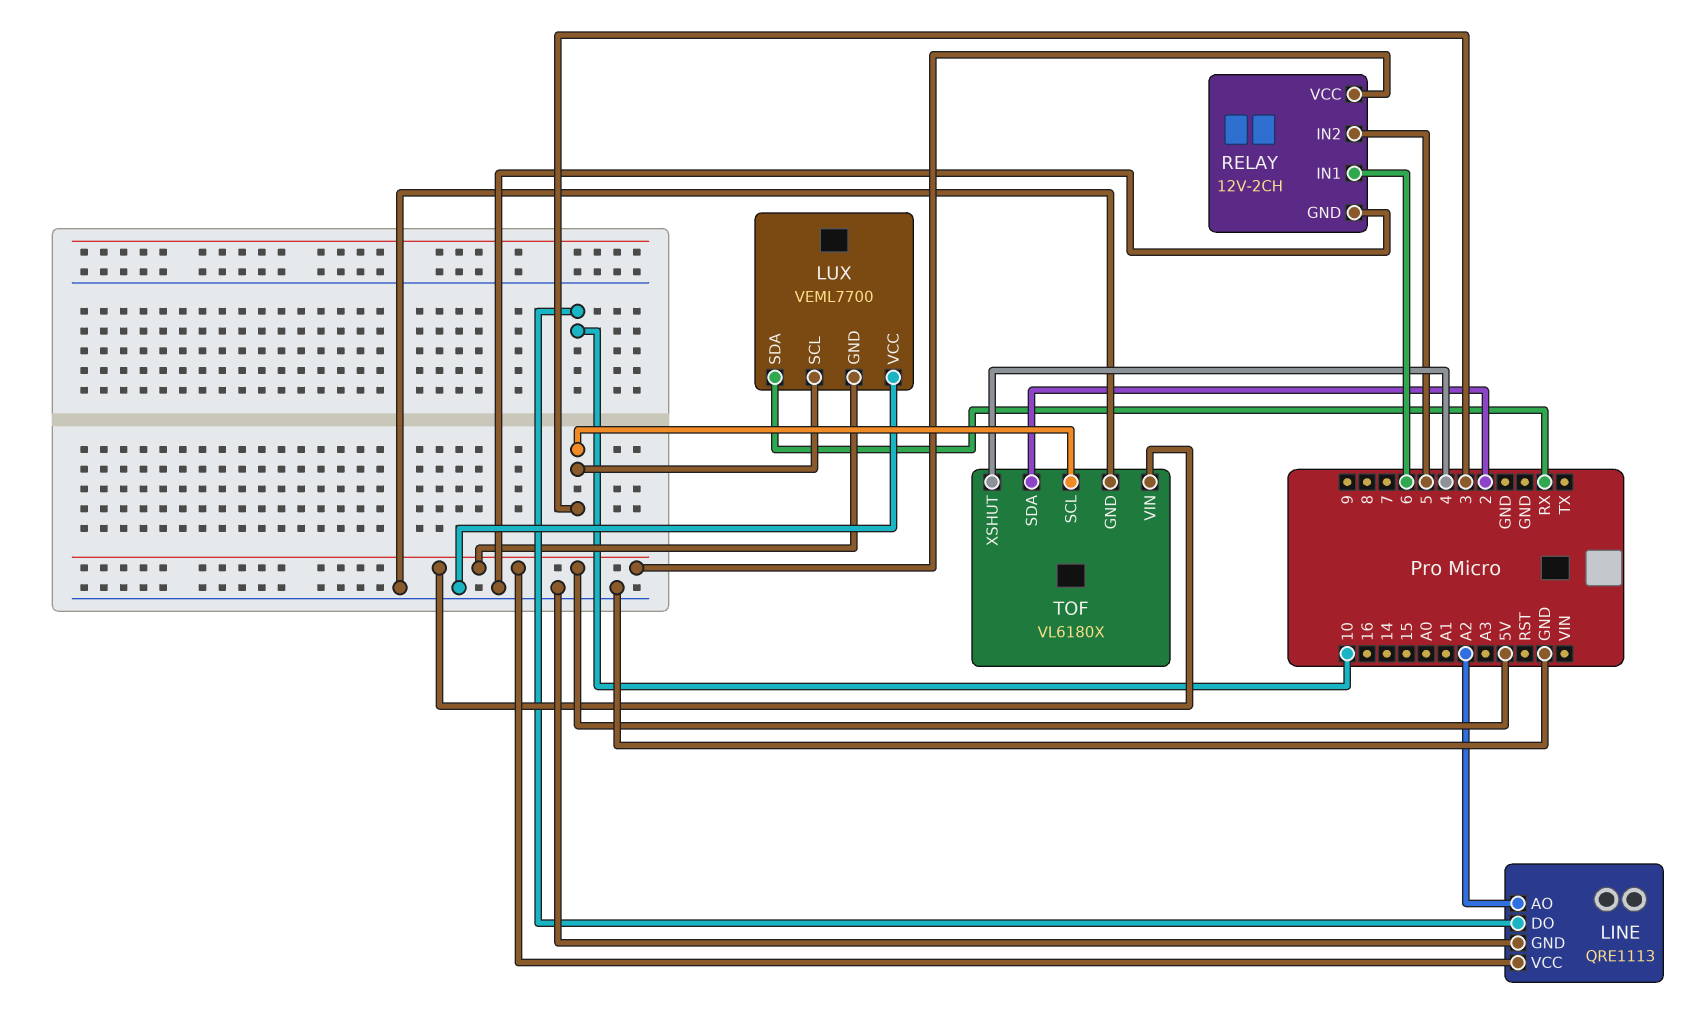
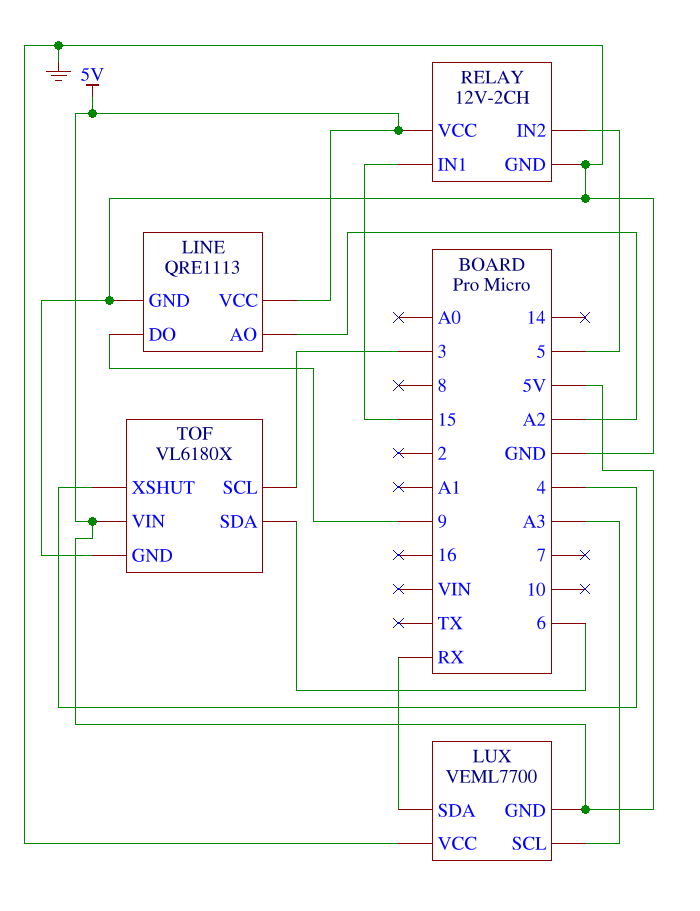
LINE pin DO: 10 -> 9
LUX pin SCL: 3 -> A3
RELAY pin IN1: 6 -> 15
TOF pin SDA: 2 -> 6

